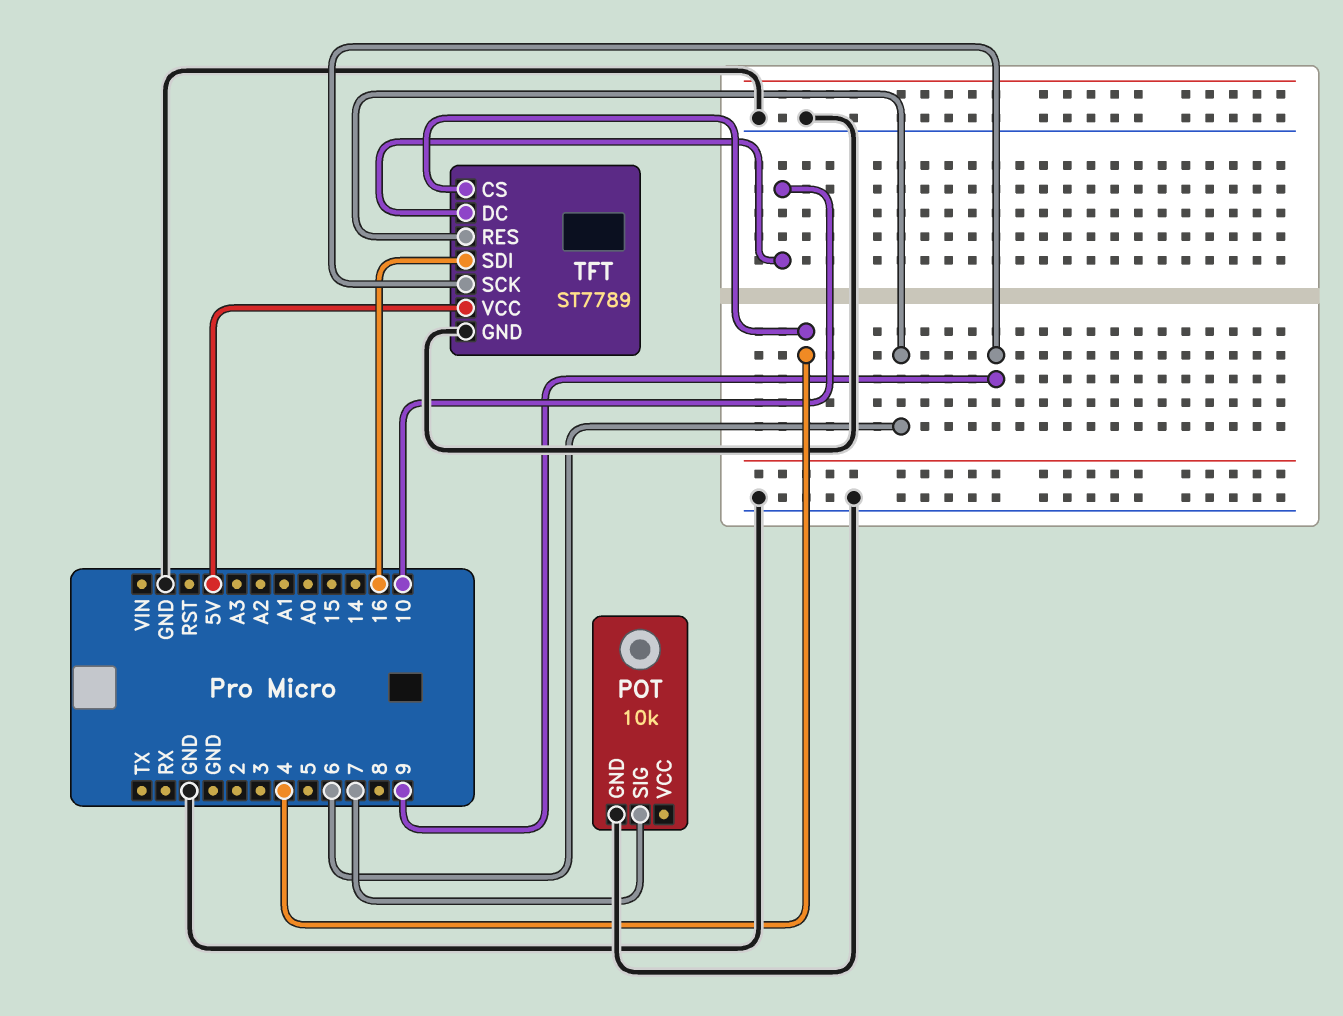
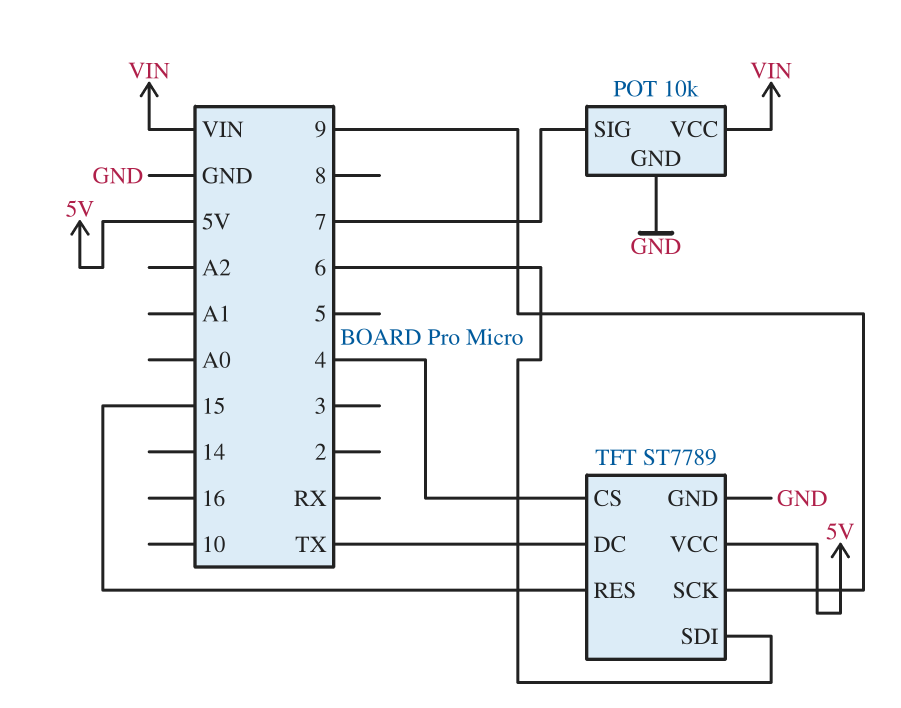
POT pin VCC: none -> VIN
TFT pin DC: 10 -> TX
TFT pin RES: 6 -> 15
TFT pin SDI: 16 -> 6

